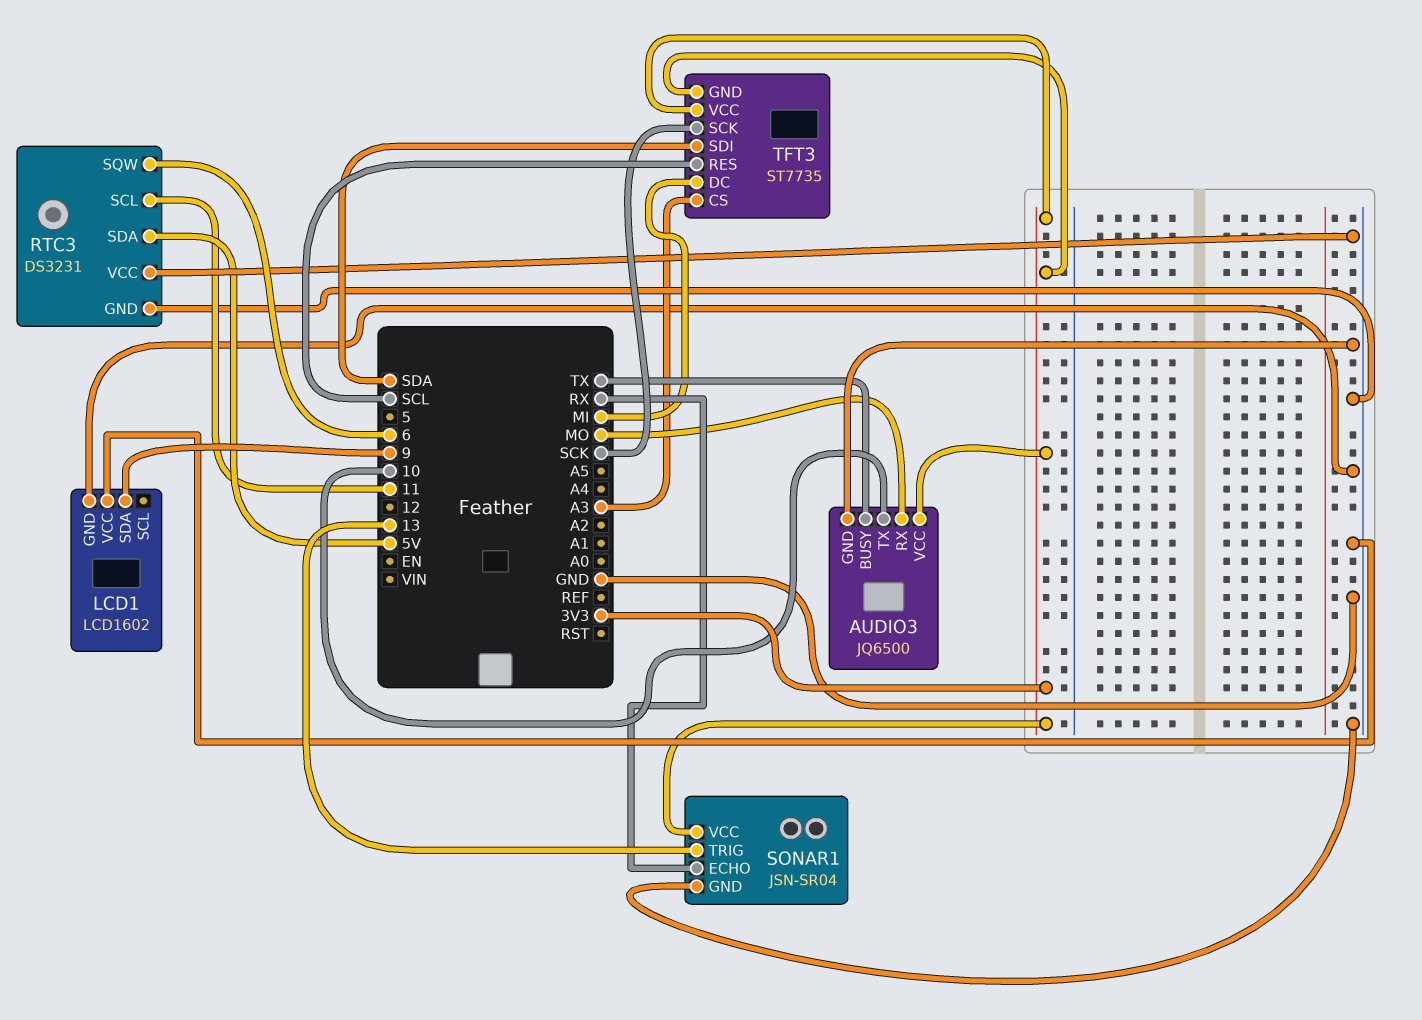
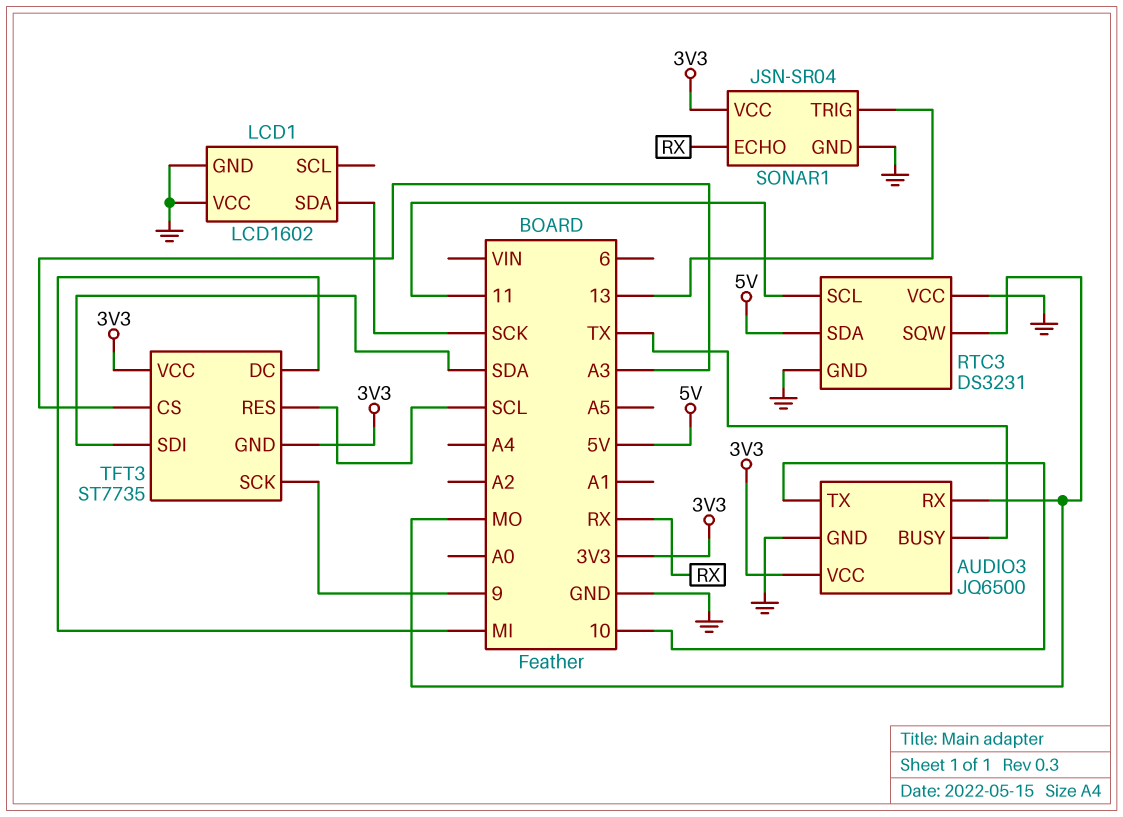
LCD1 pin SDA: 9 -> SCK
RTC3 pin SQW: 6 -> MO
TFT3 pin SCK: SCK -> 9

